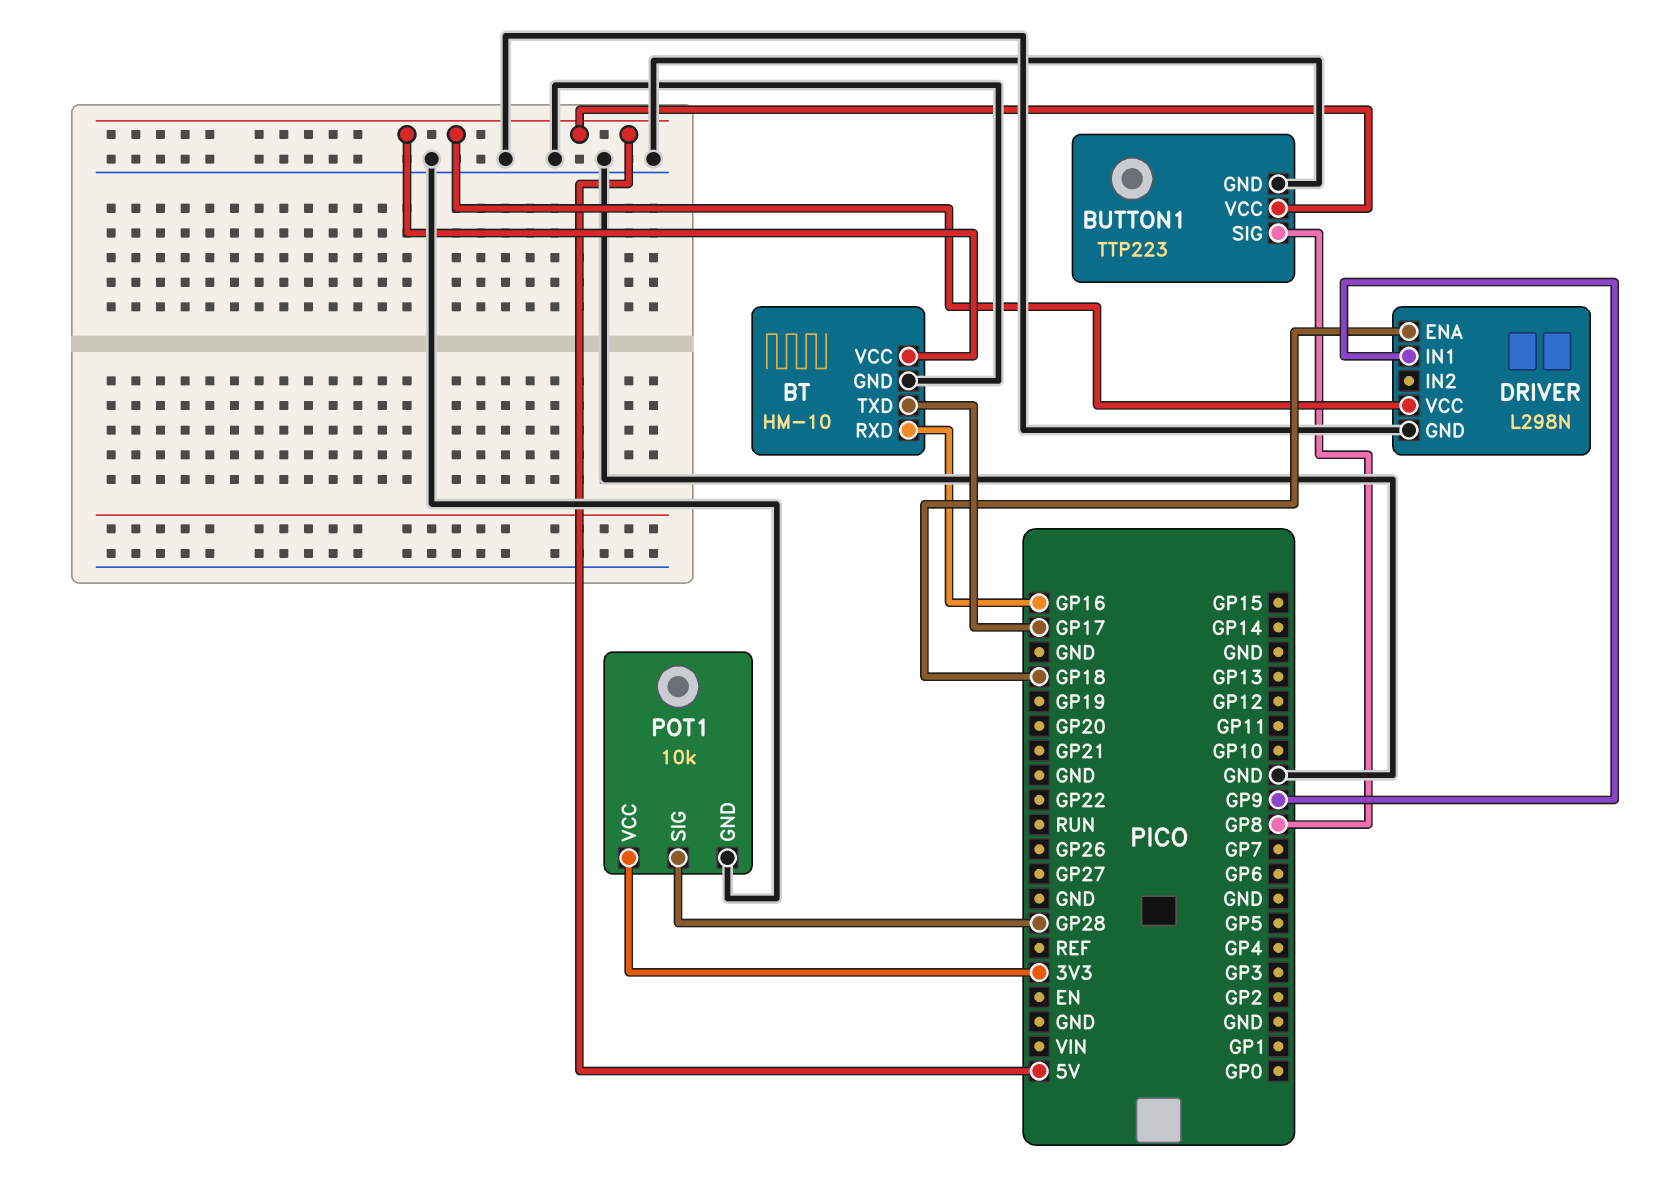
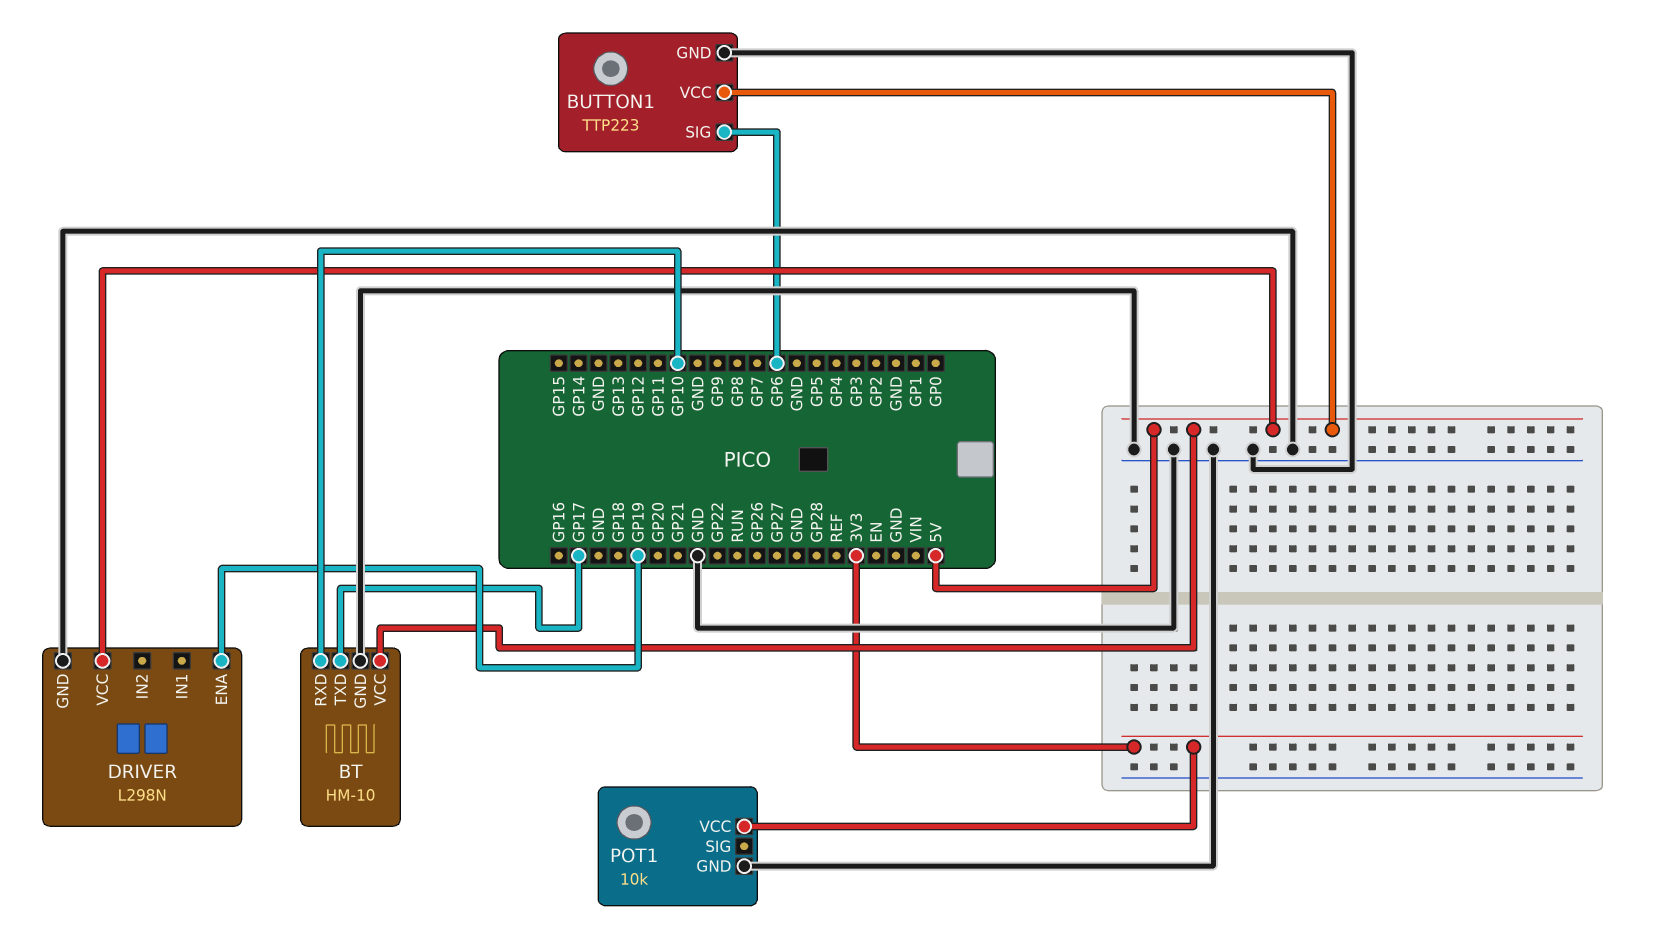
BT pin RXD: GP16 -> GP10
BUTTON1 pin SIG: GP8 -> GP6
DRIVER pin ENA: GP18 -> GP19
DRIVER pin IN1: GP9 -> none
POT1 pin SIG: GP28 -> none

